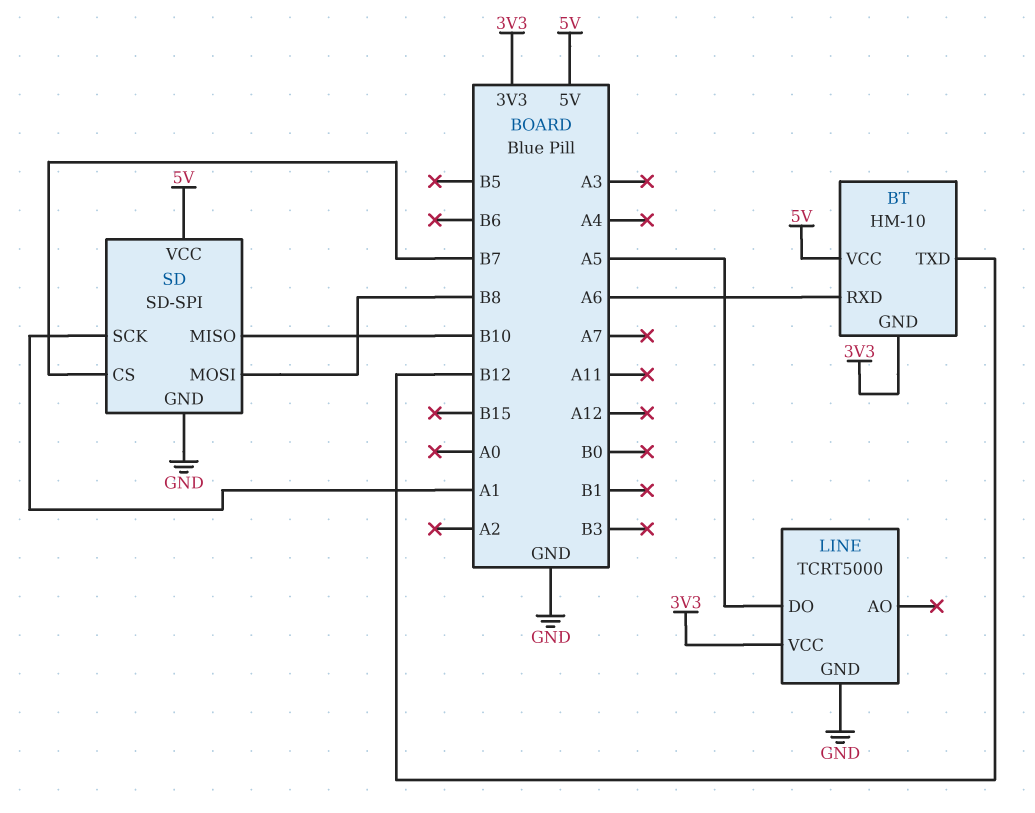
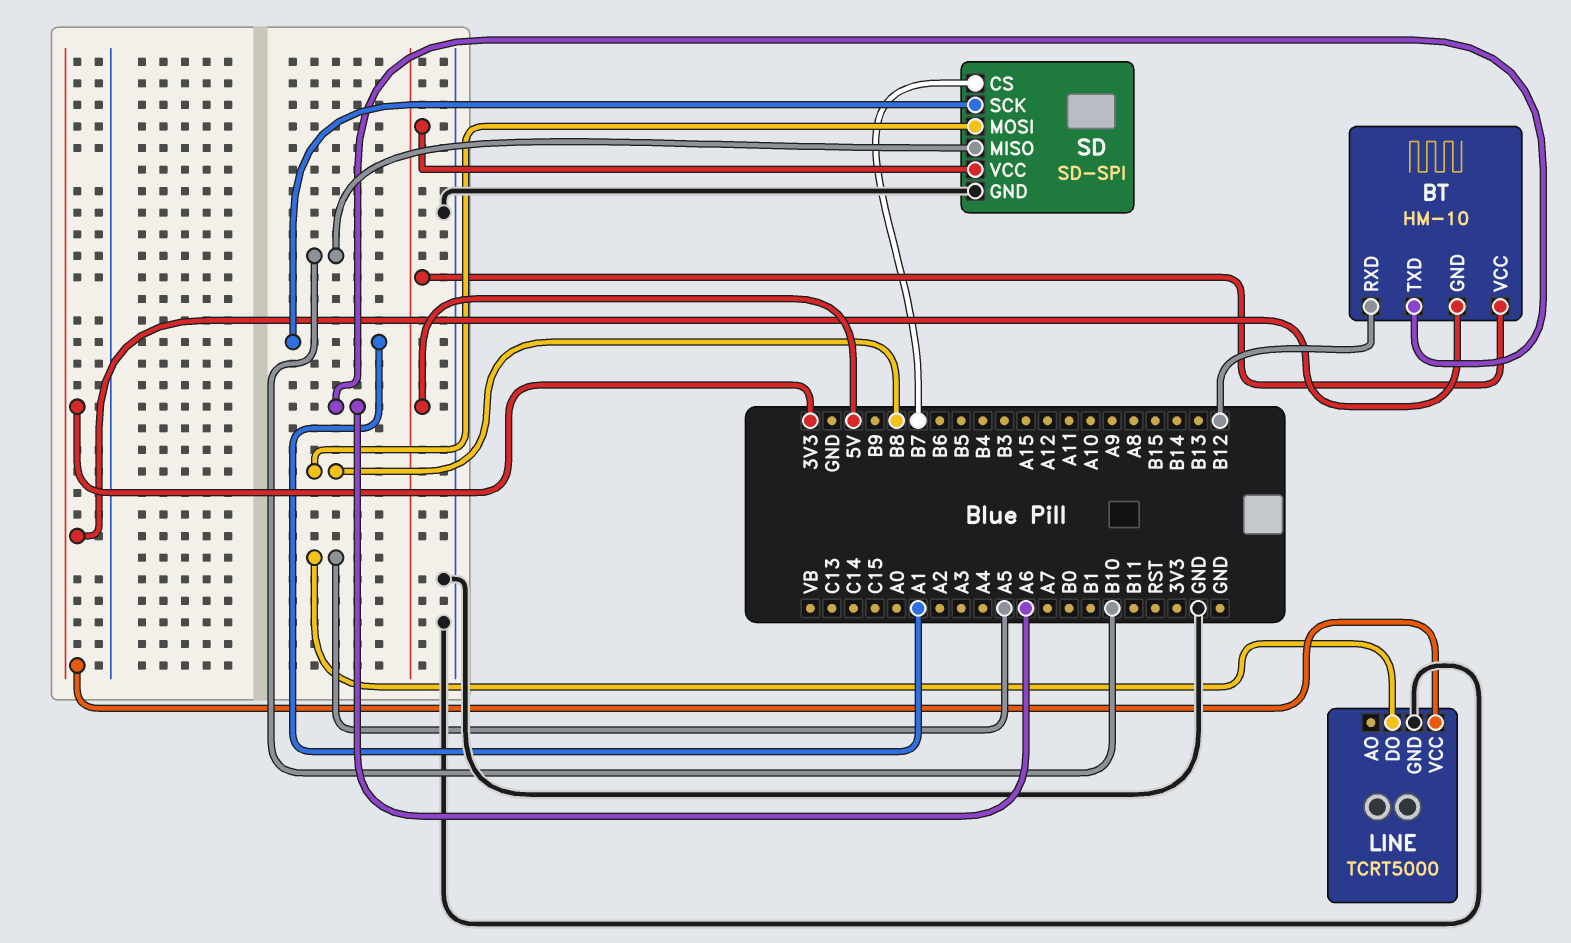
BT pin RXD: A6 -> B12
BT pin TXD: B12 -> A6

